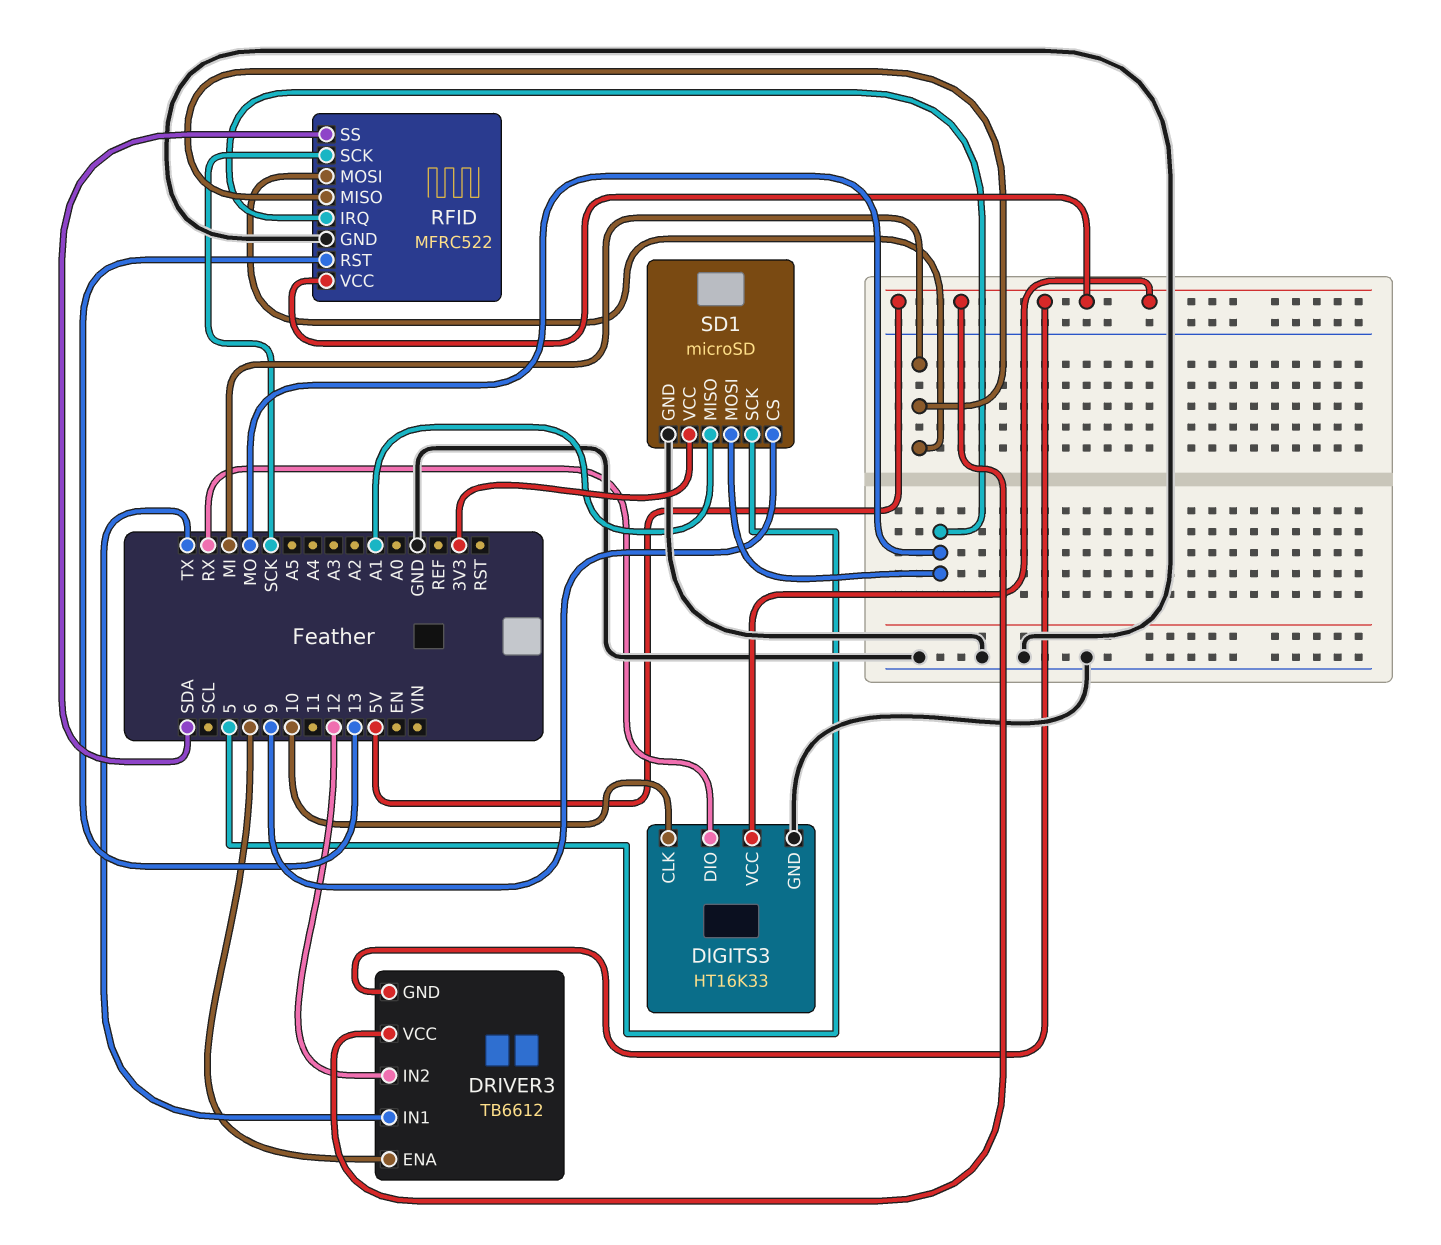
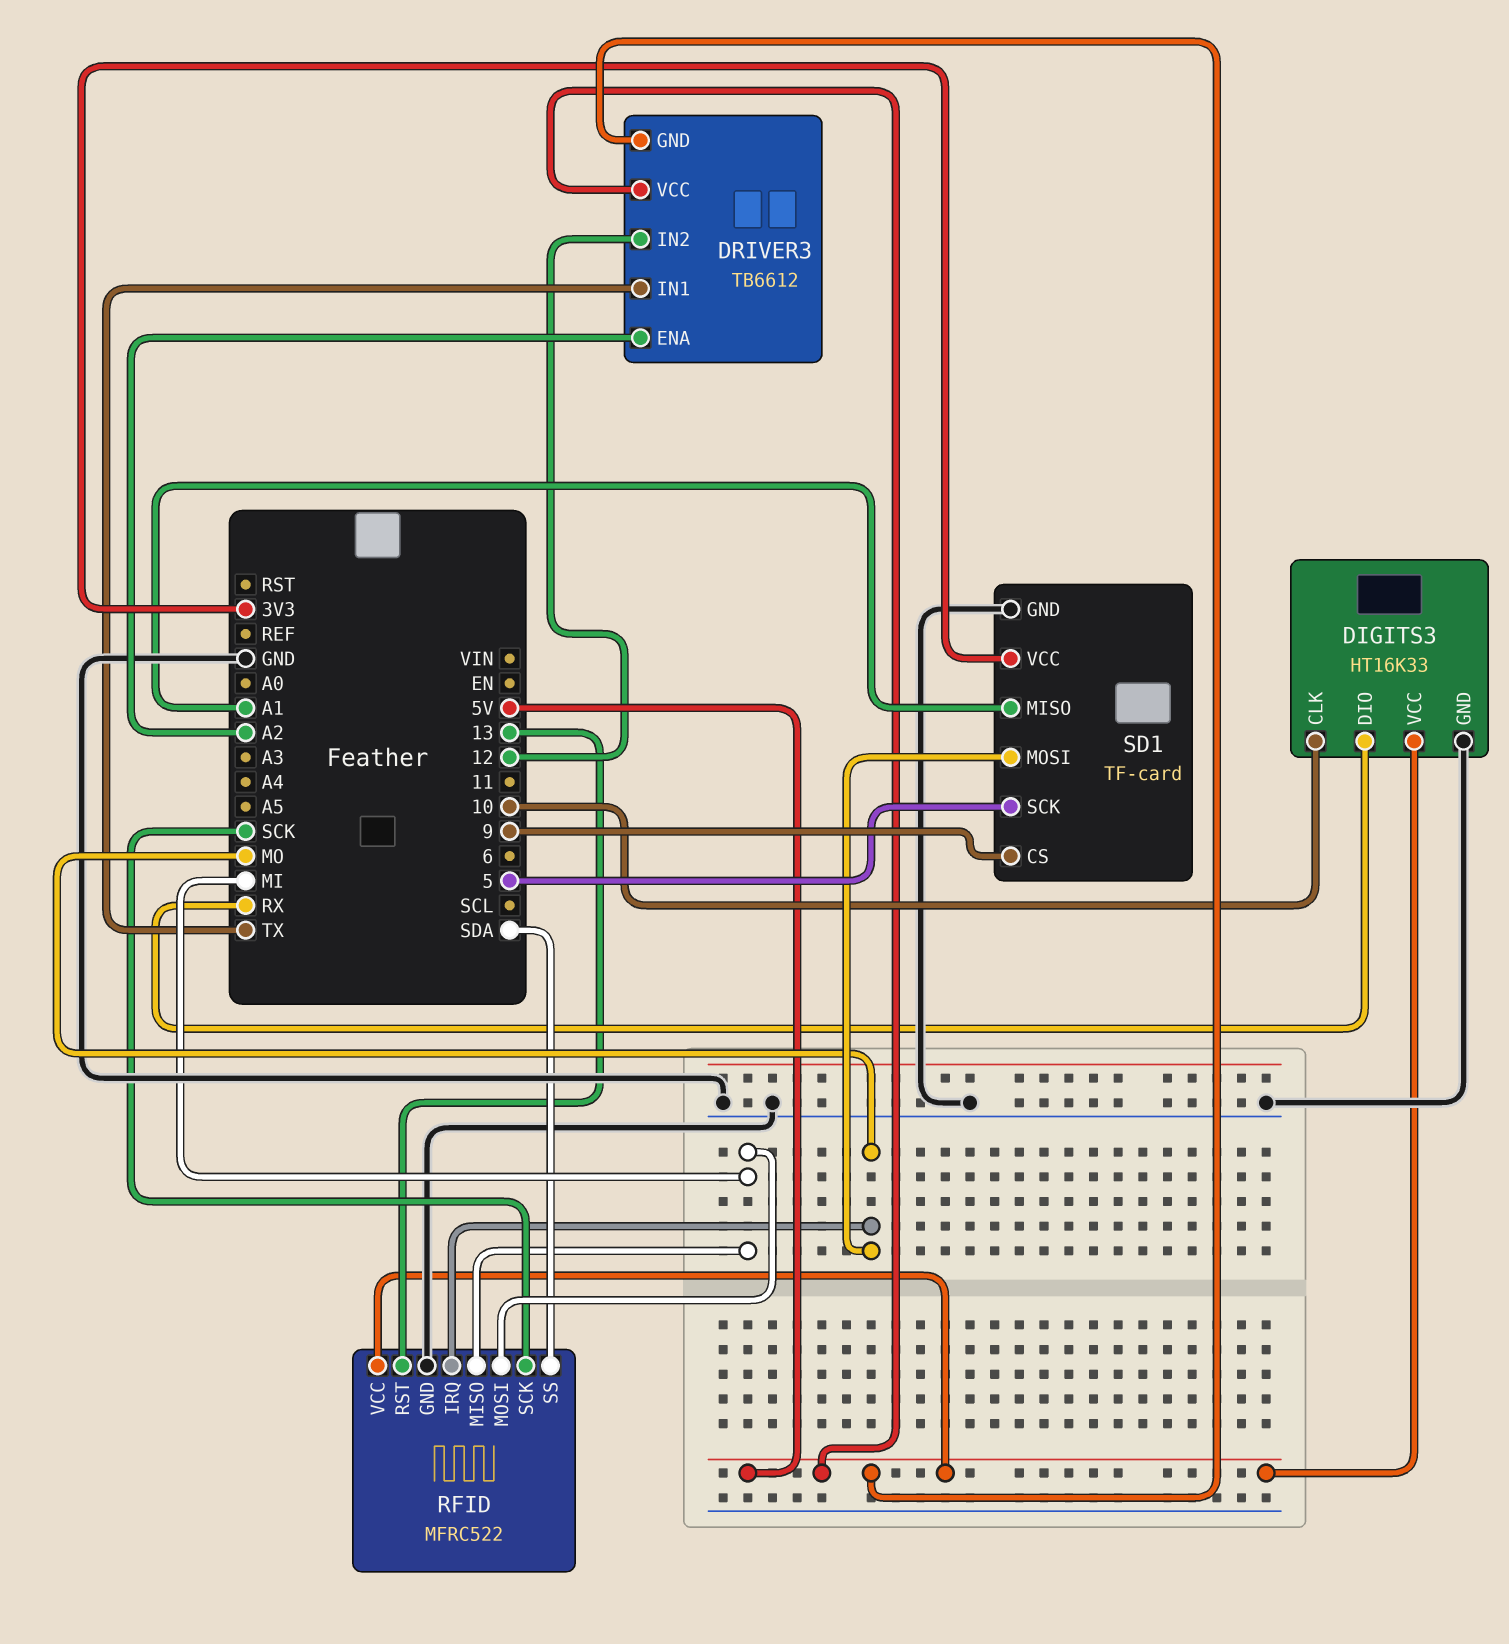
DRIVER3 pin ENA: 6 -> A2
SD1: microSD -> TF-card

